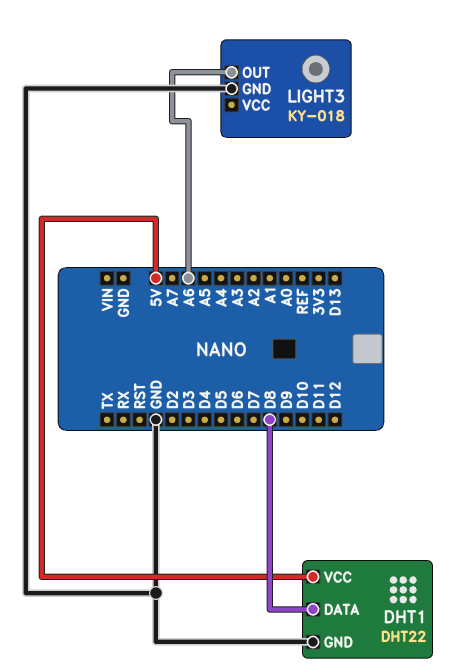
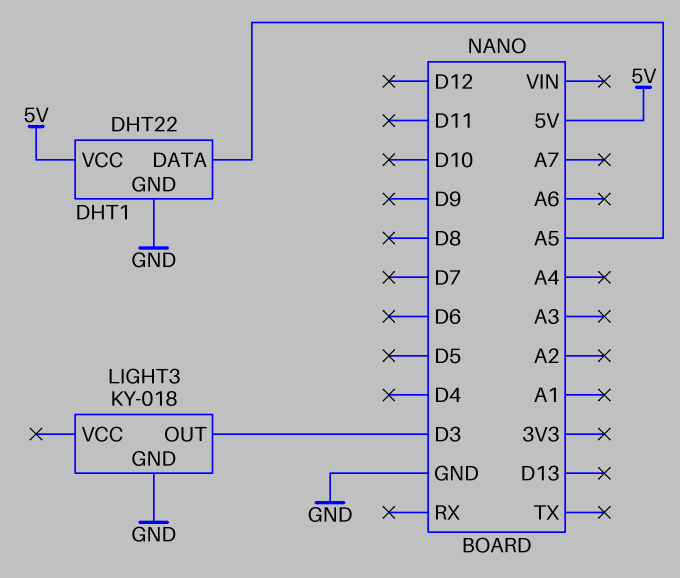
DHT1 pin DATA: D8 -> A5
LIGHT3 pin OUT: A6 -> D3

